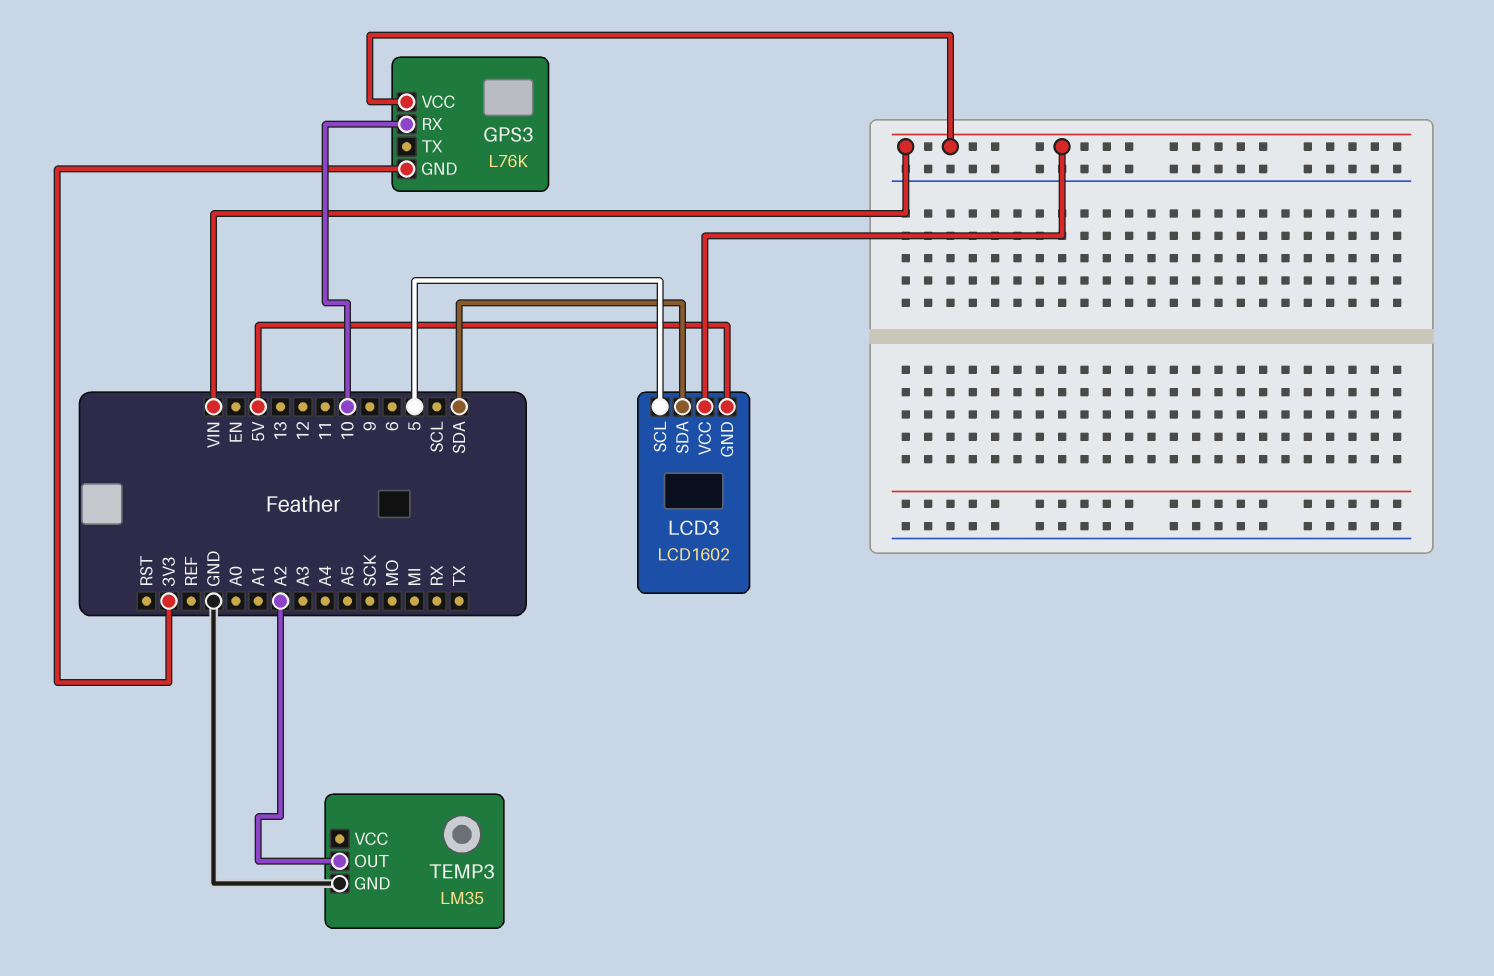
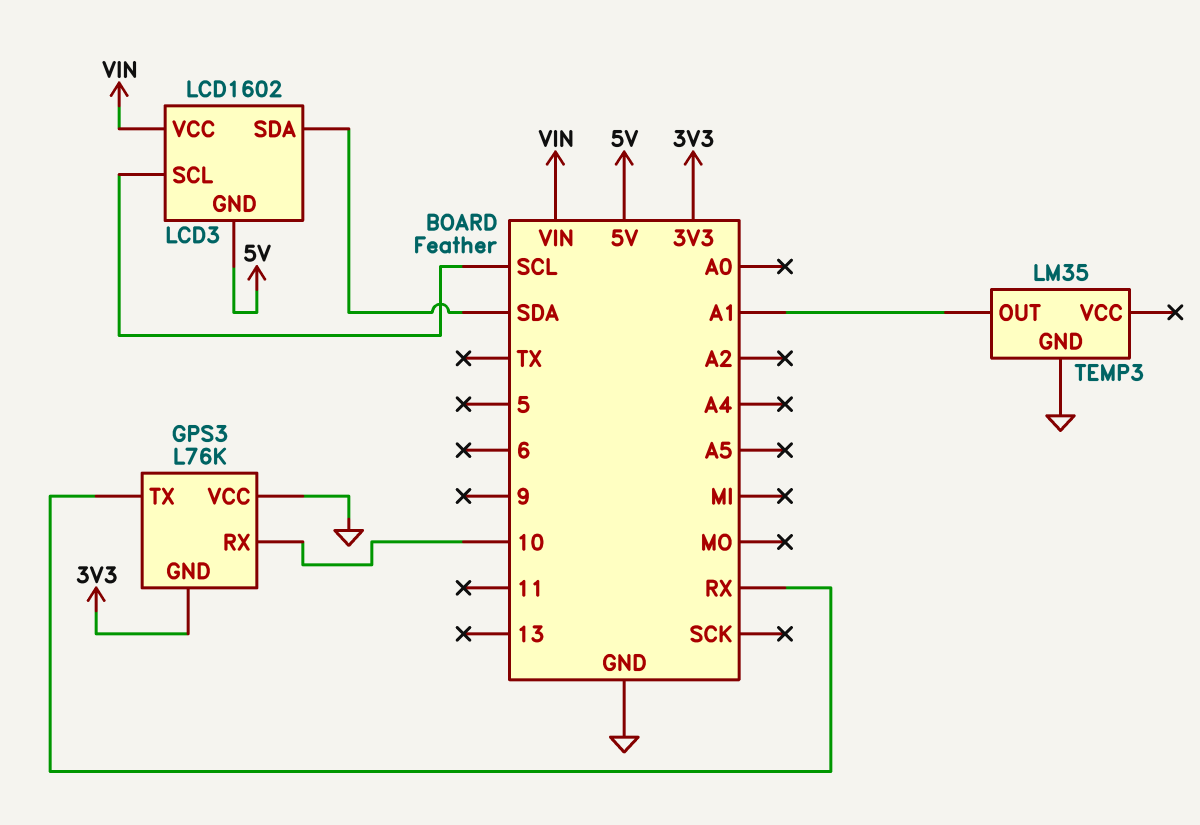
GPS3 pin TX: none -> RX
GPS3 pin VCC: VIN -> GND
LCD3 pin SCL: 5 -> SCL
TEMP3 pin OUT: A2 -> A1

